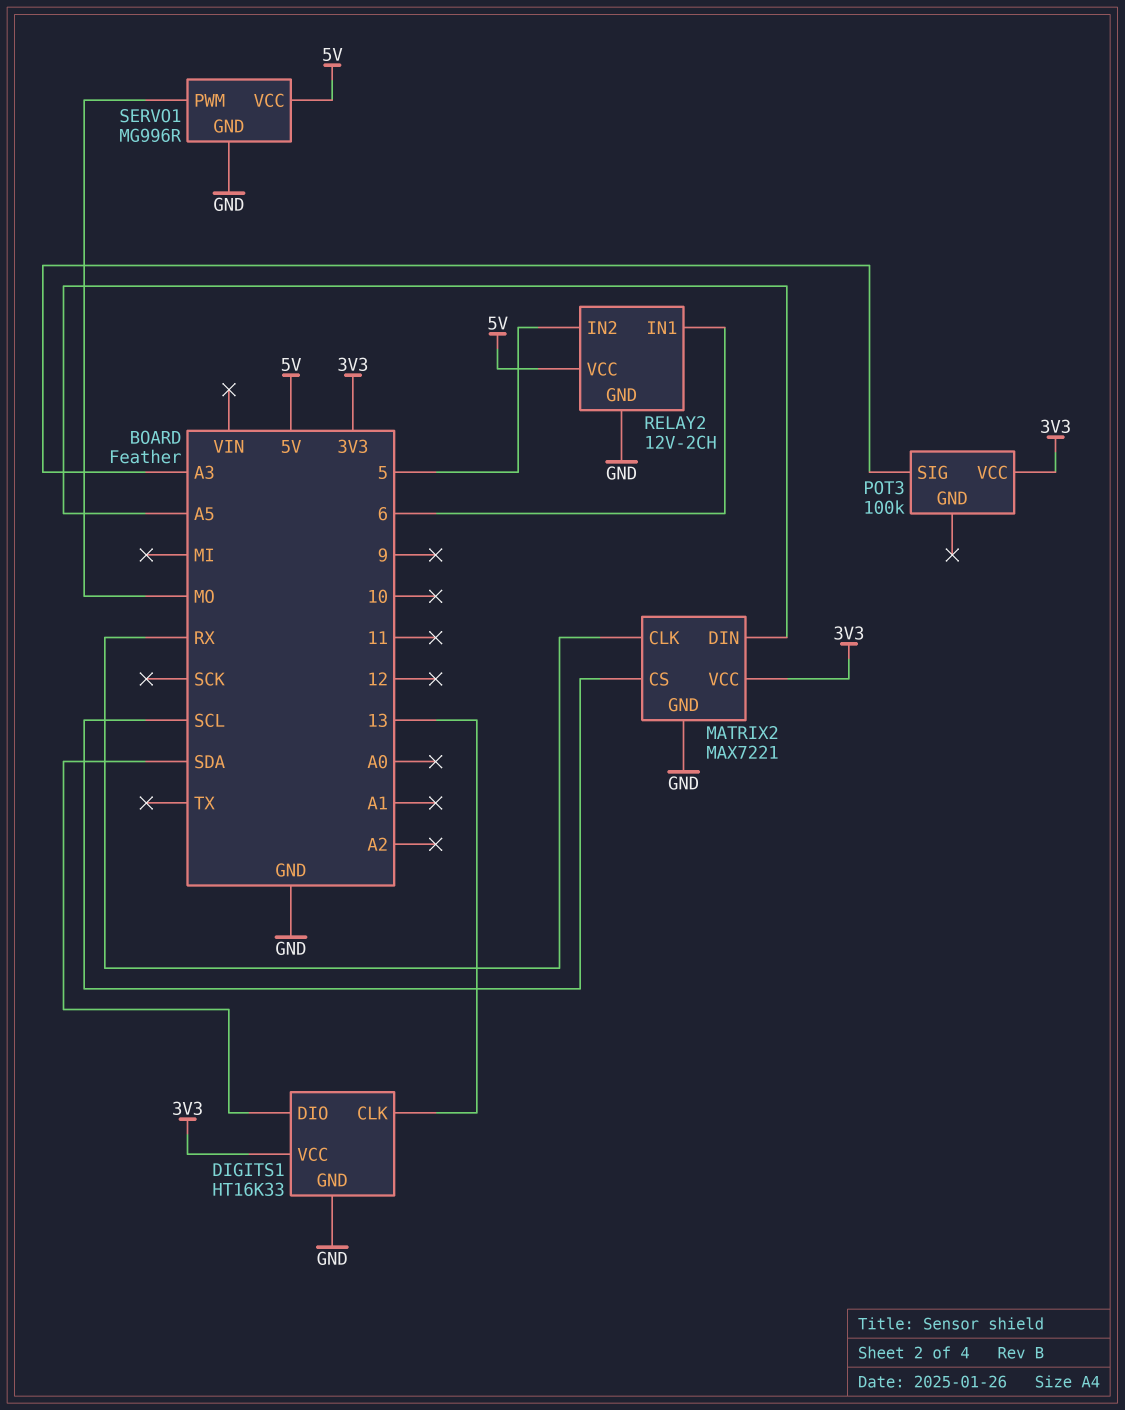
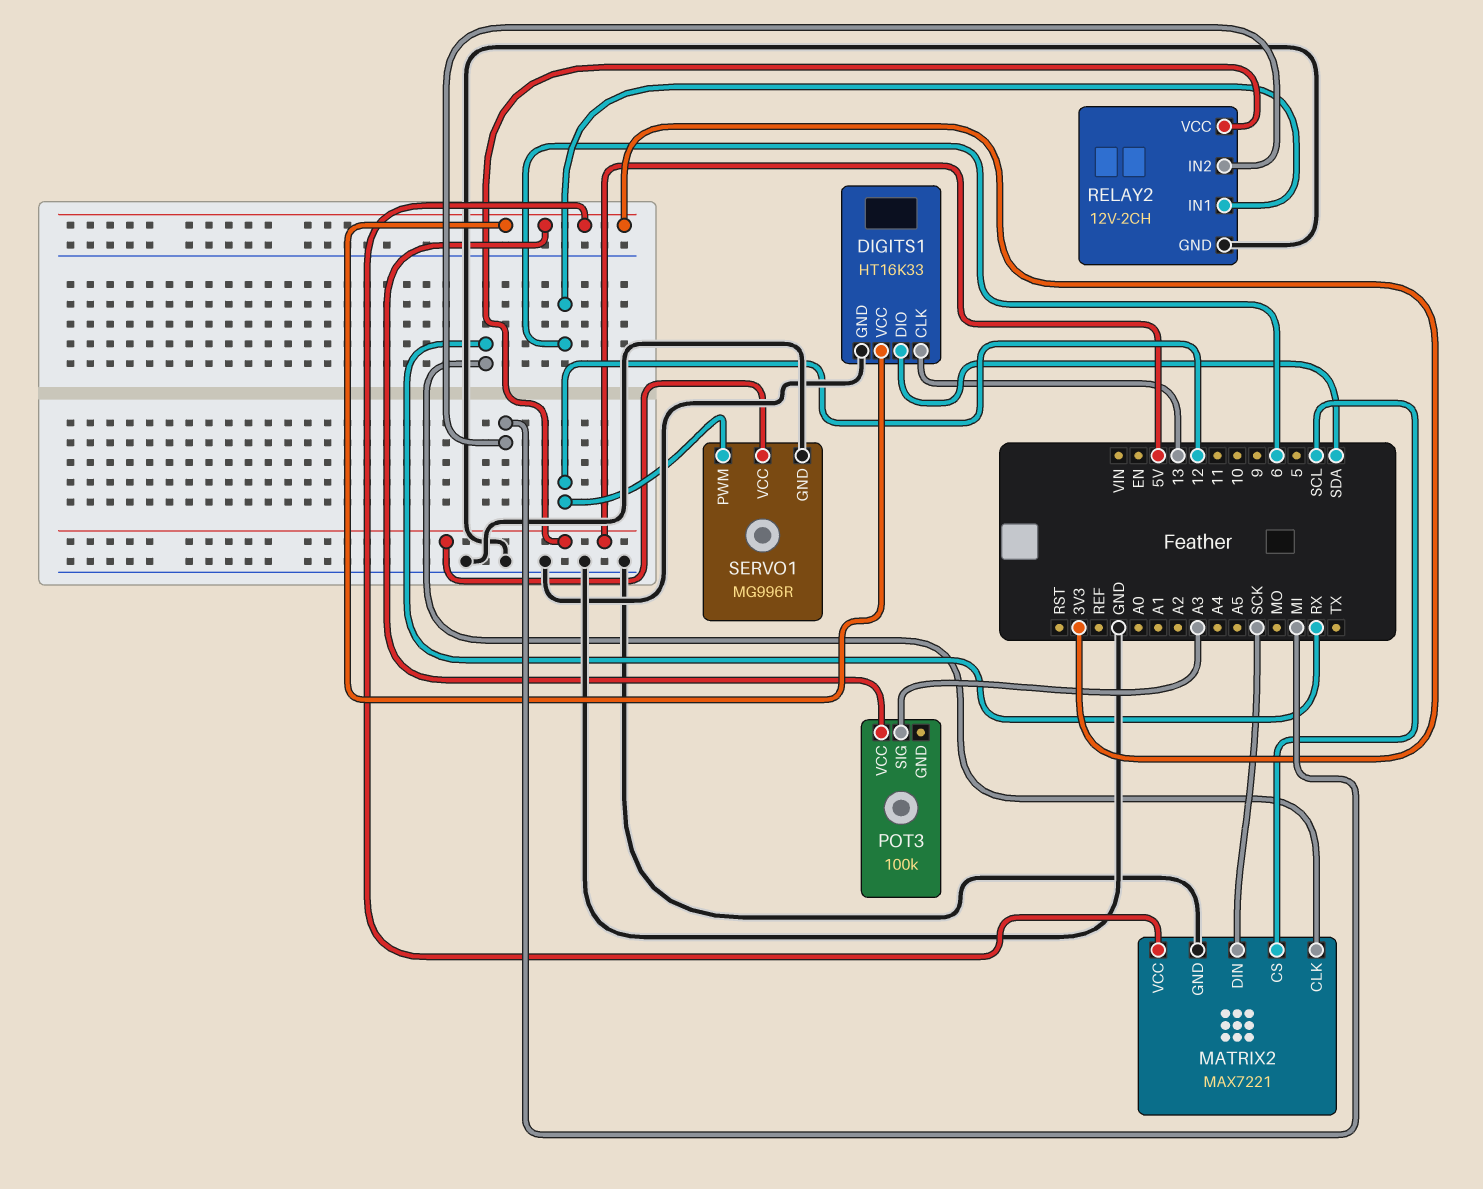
MATRIX2 pin DIN: A5 -> SCK
RELAY2 pin IN2: 5 -> MI
SERVO1 pin PWM: MO -> 12

